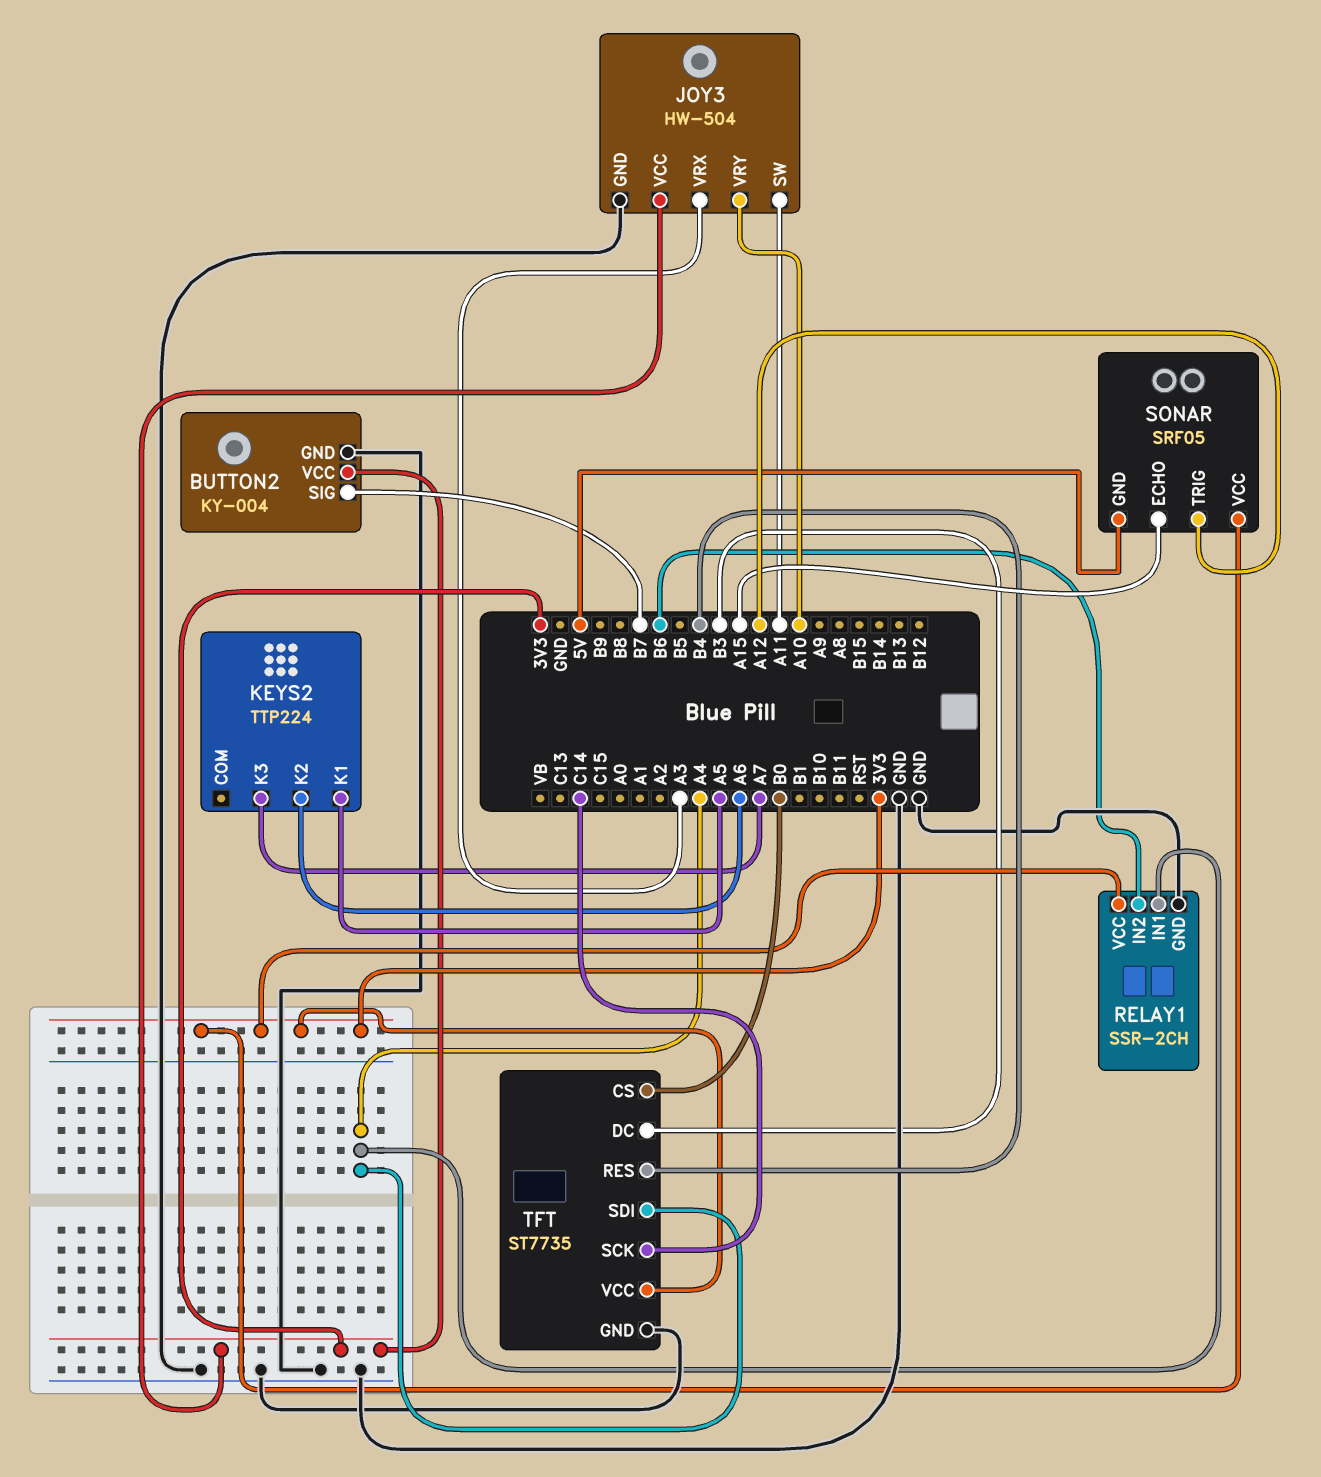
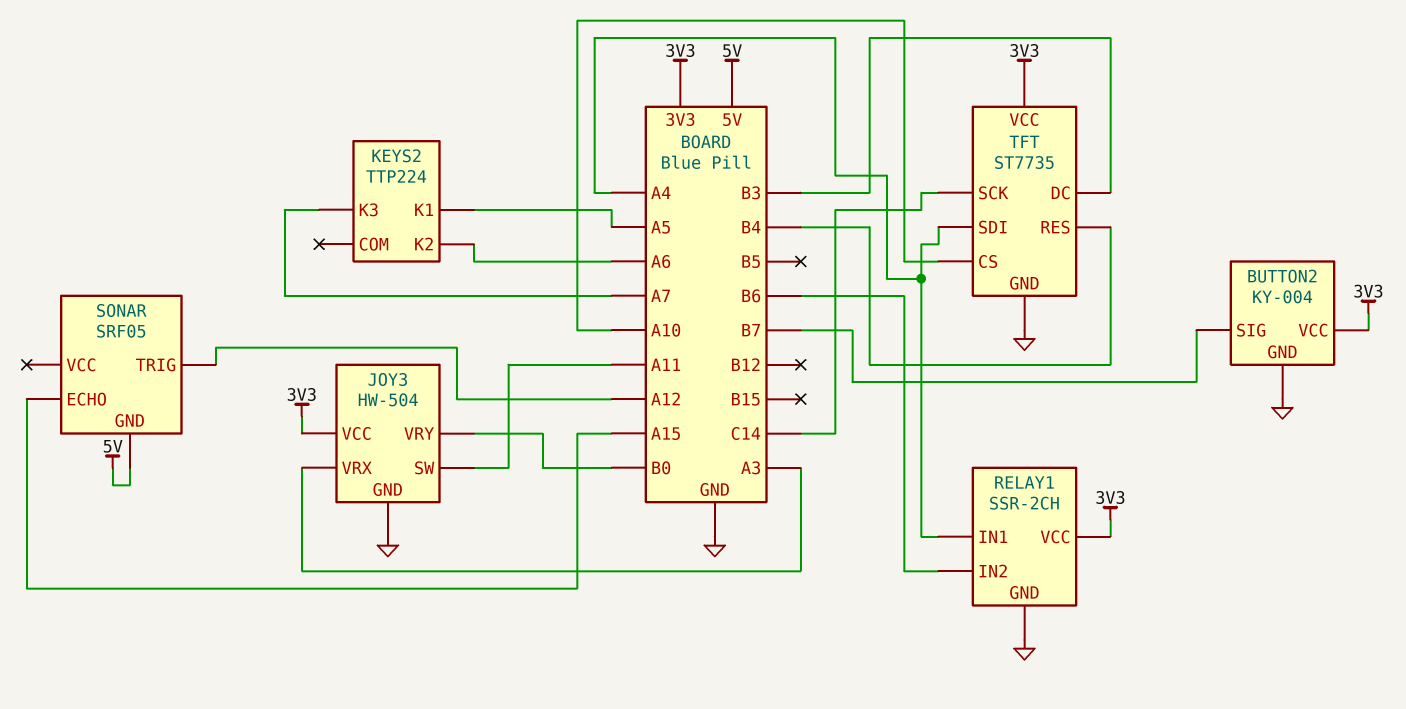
JOY3 pin VRY: A10 -> B0
SONAR pin VCC: 3V3 -> none
TFT pin CS: B0 -> A10

